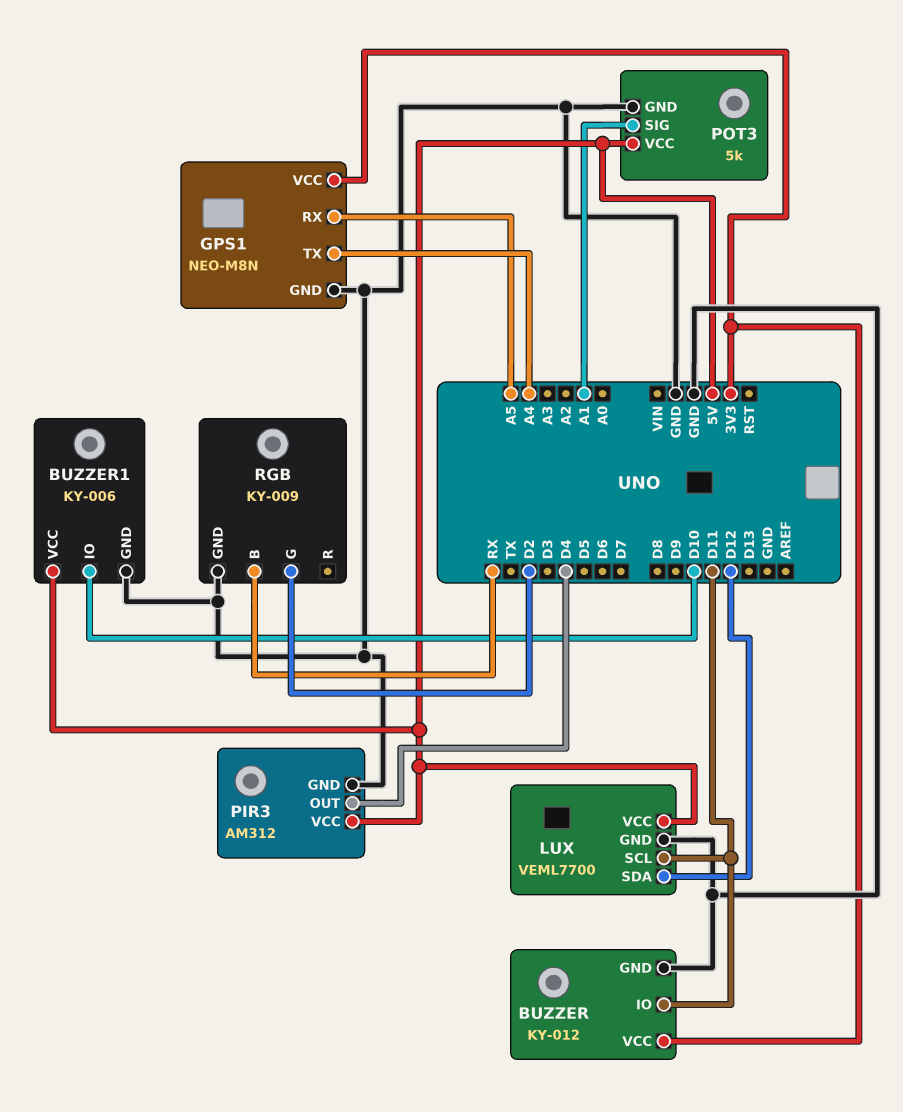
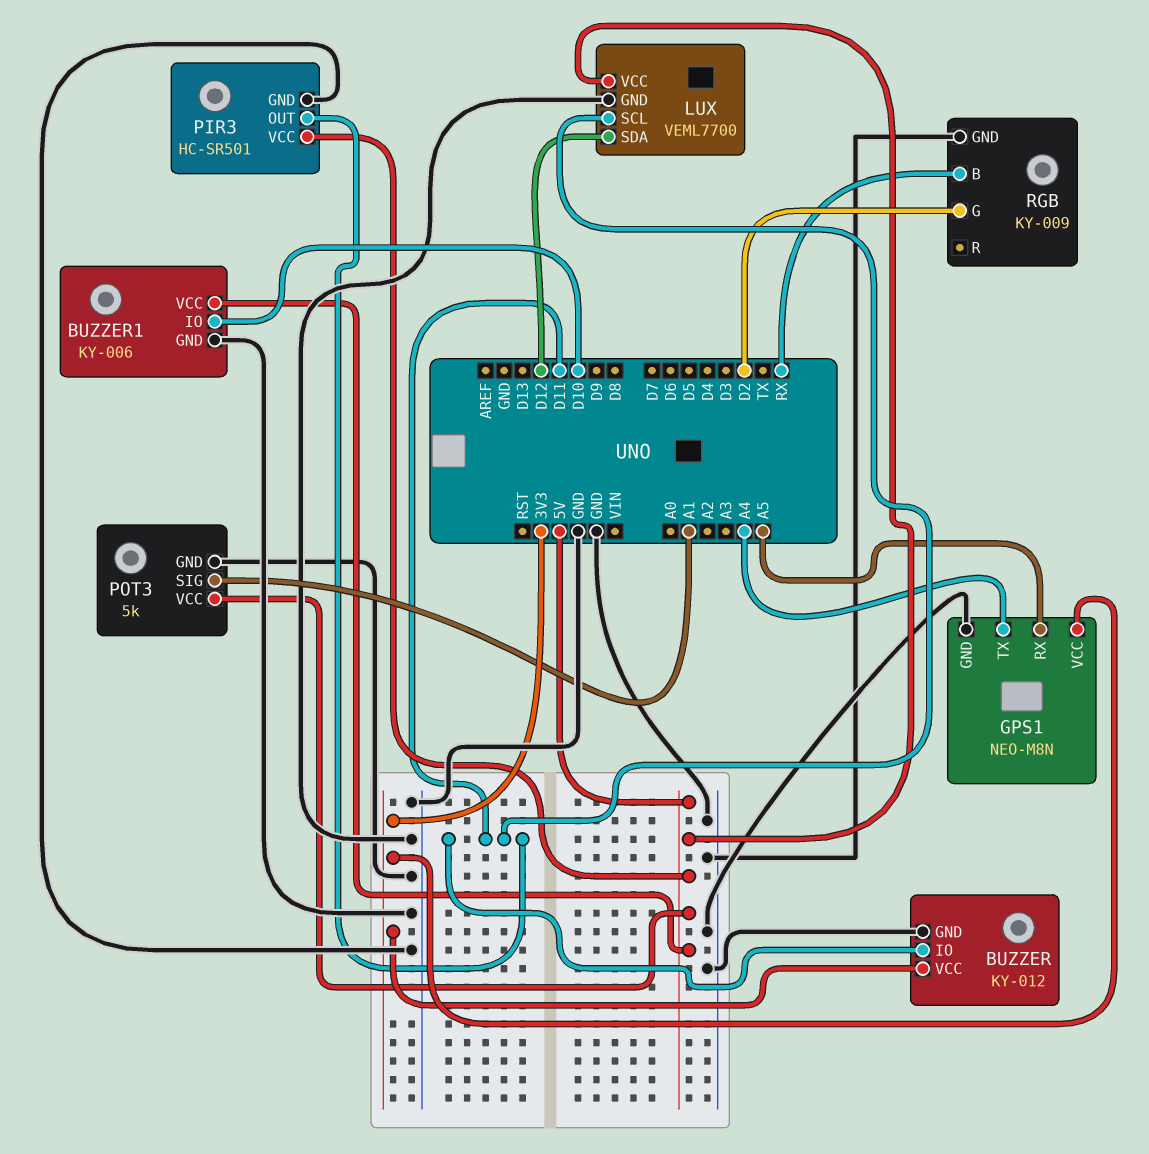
PIR3: AM312 -> HC-SR501
PIR3 pin OUT: D4 -> D11

